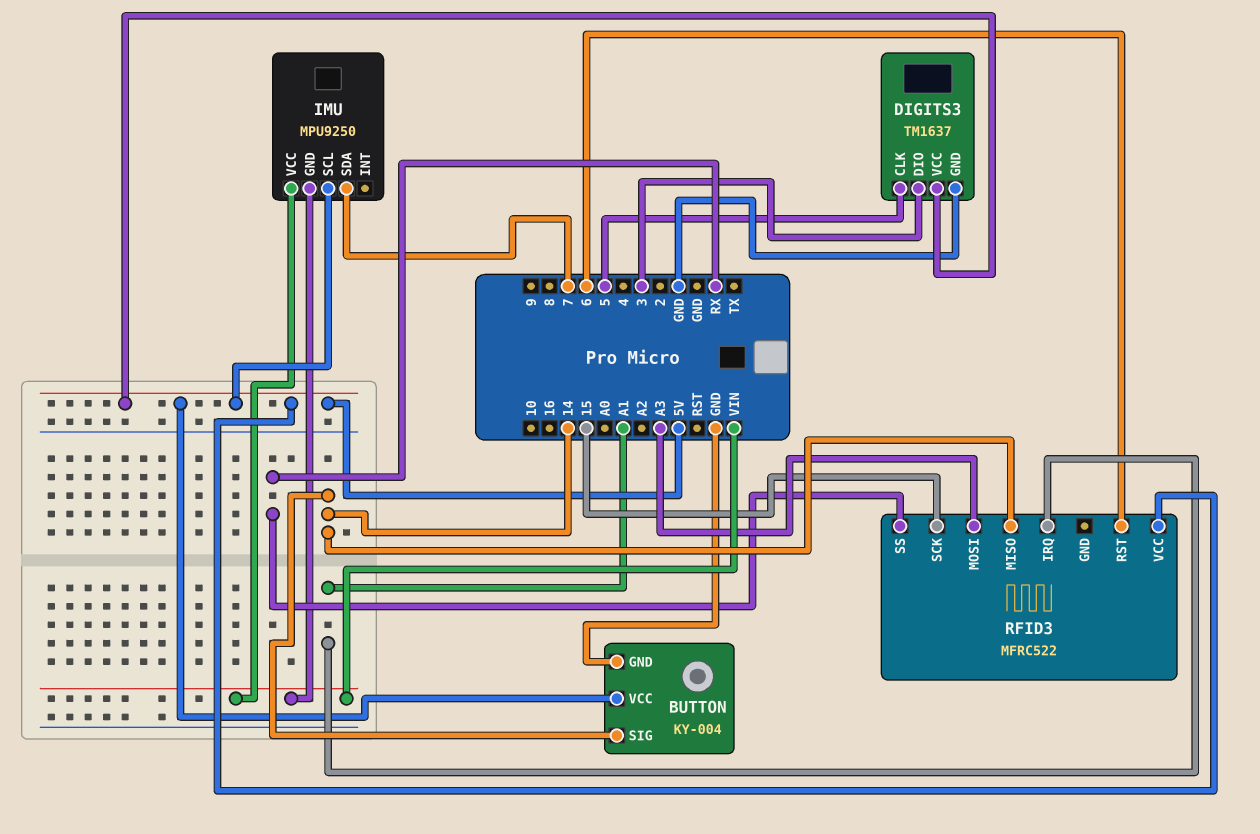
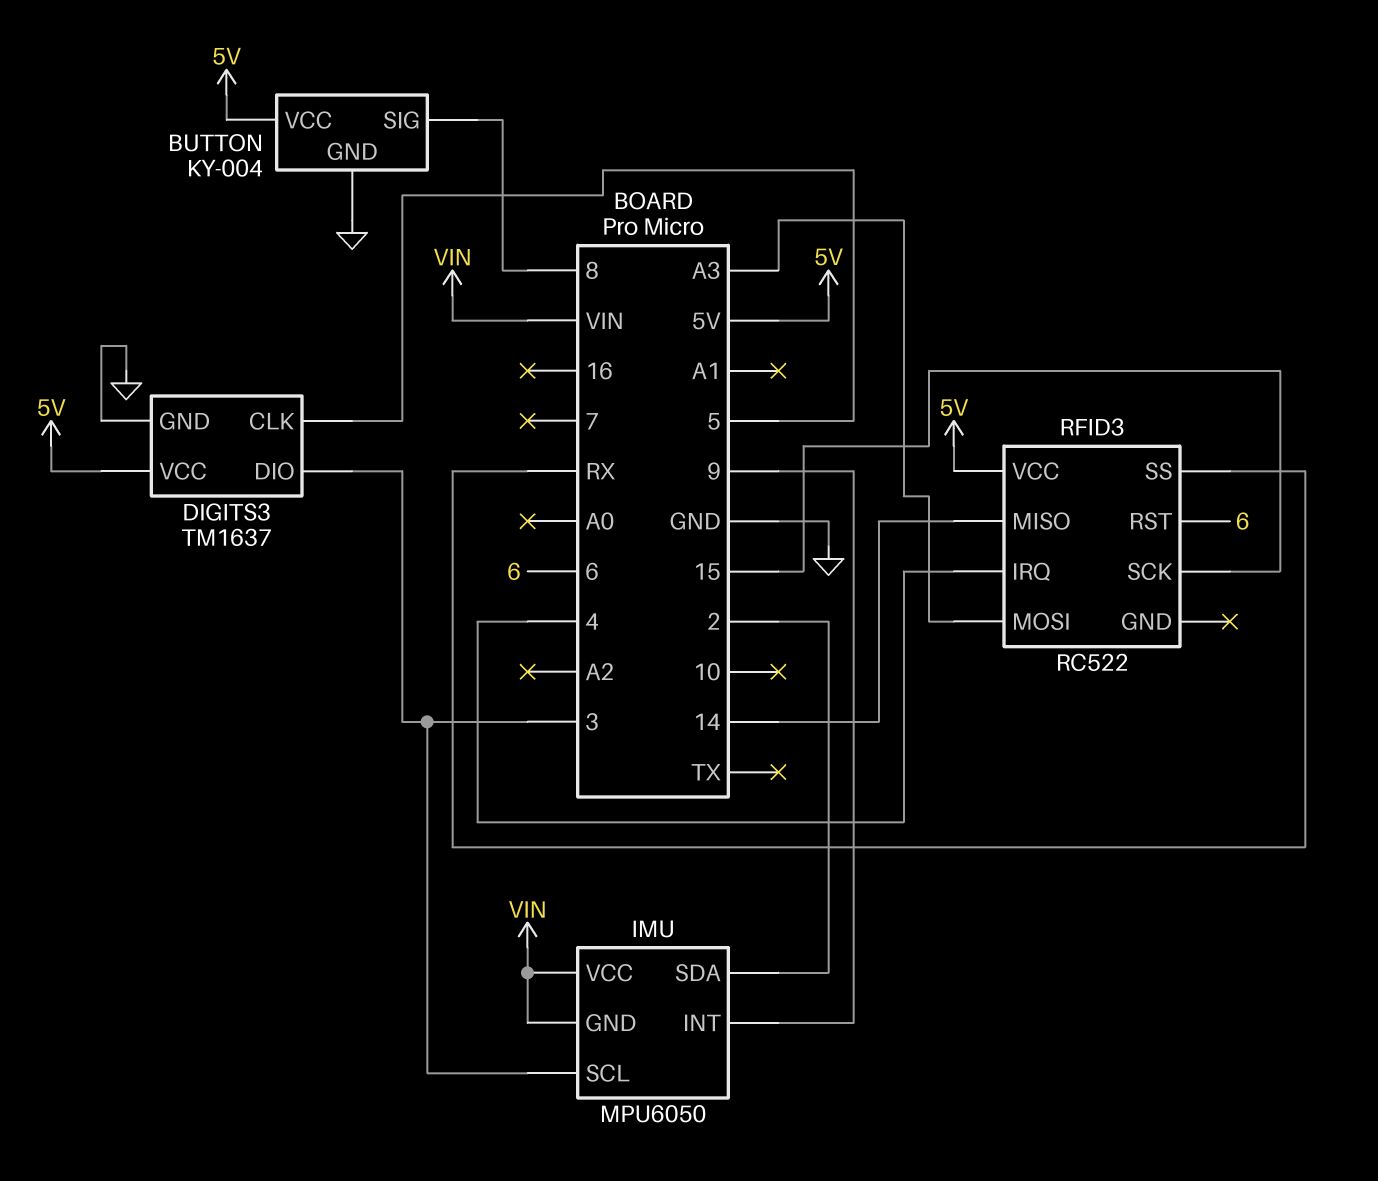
BUTTON pin SIG: 14 -> 8
IMU: MPU9250 -> MPU6050
IMU pin INT: none -> 9
IMU pin SCL: 5V -> 3
IMU pin SDA: 7 -> 2
RFID3: MFRC522 -> RC522
RFID3 pin IRQ: A1 -> 4

